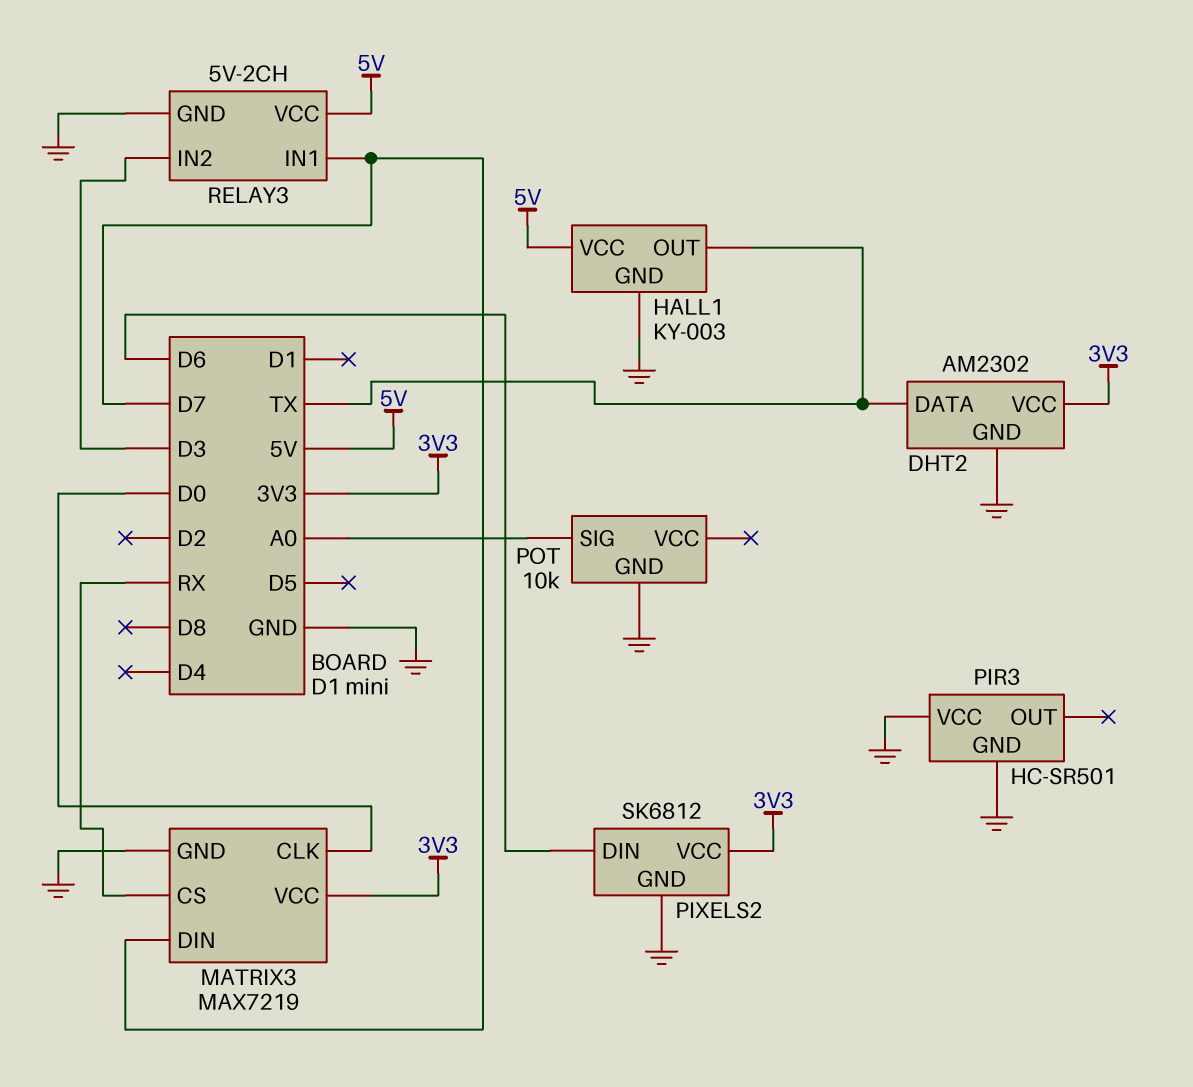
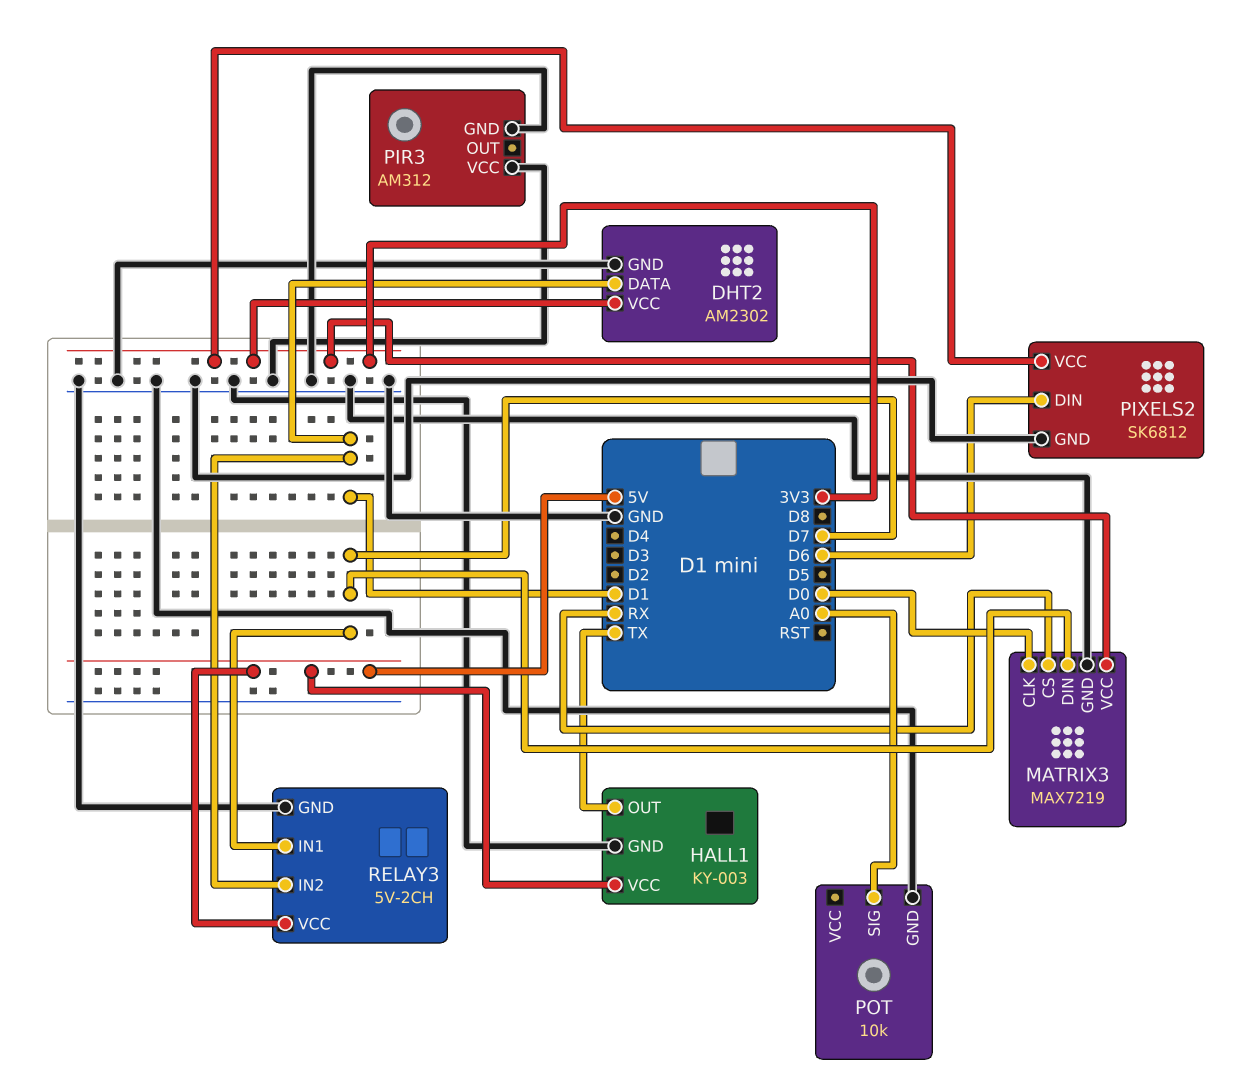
DHT2 pin DATA: TX -> D1
PIR3: HC-SR501 -> AM312
RELAY3 pin IN2: D3 -> D1

